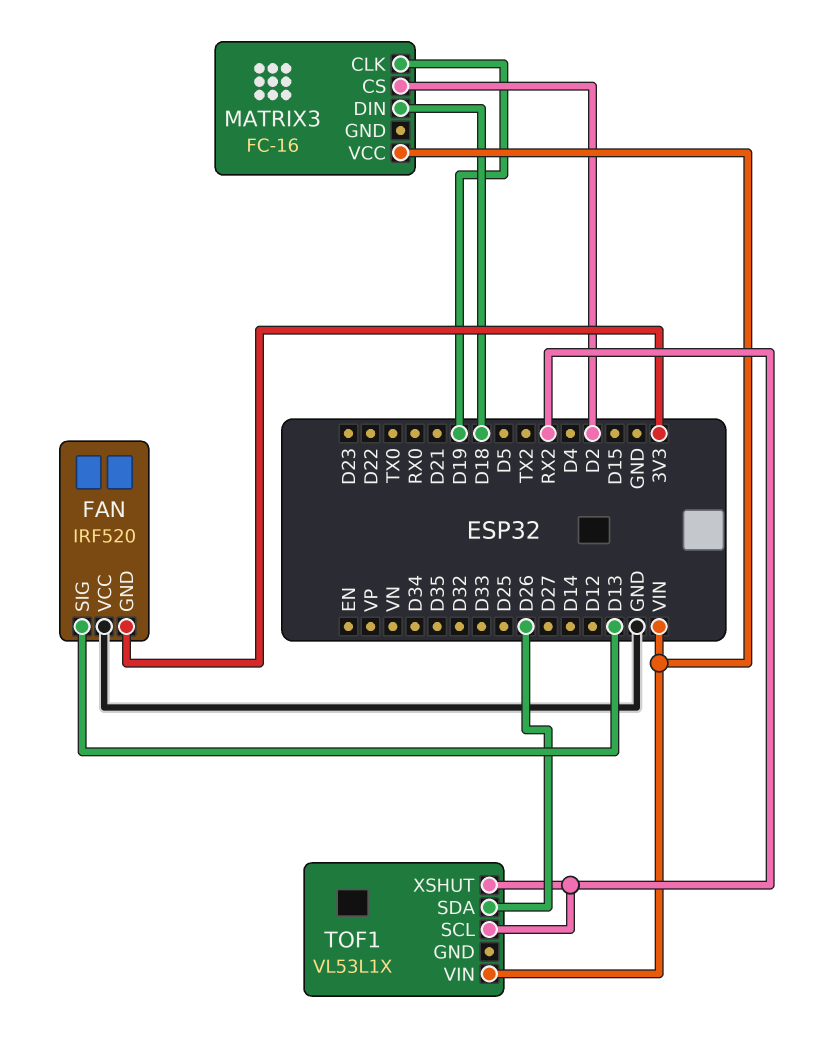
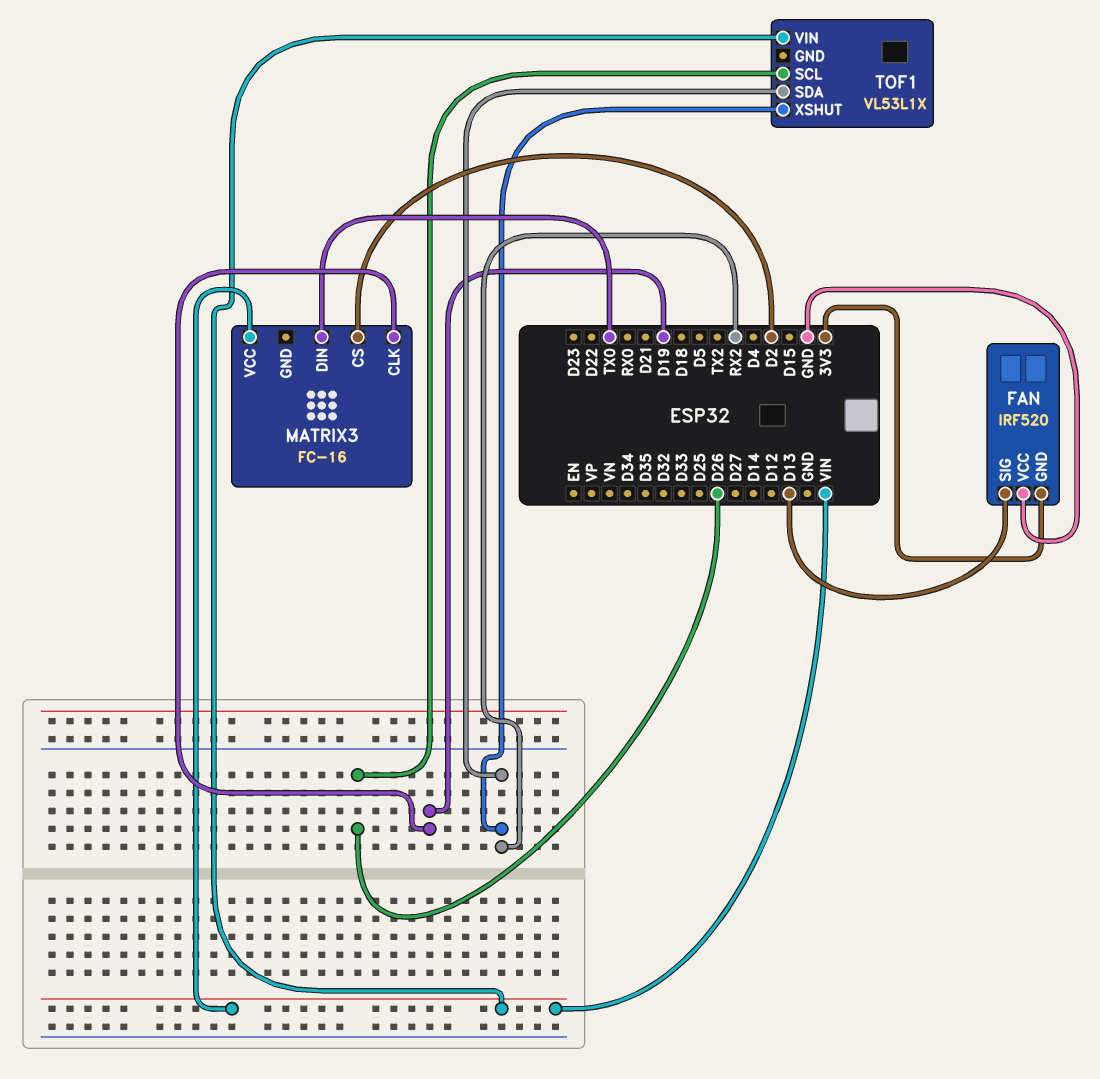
MATRIX3 pin DIN: D18 -> TX0
TOF1 pin SCL: RX2 -> D26
TOF1 pin SDA: D26 -> RX2

